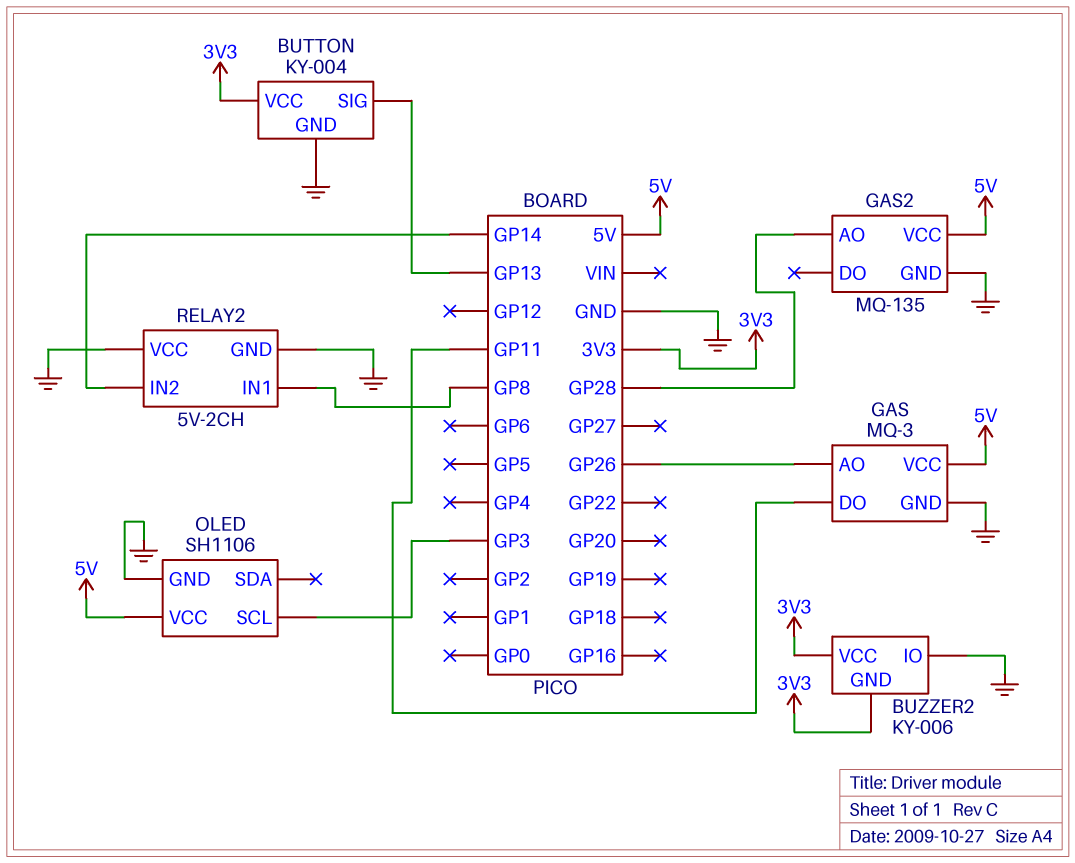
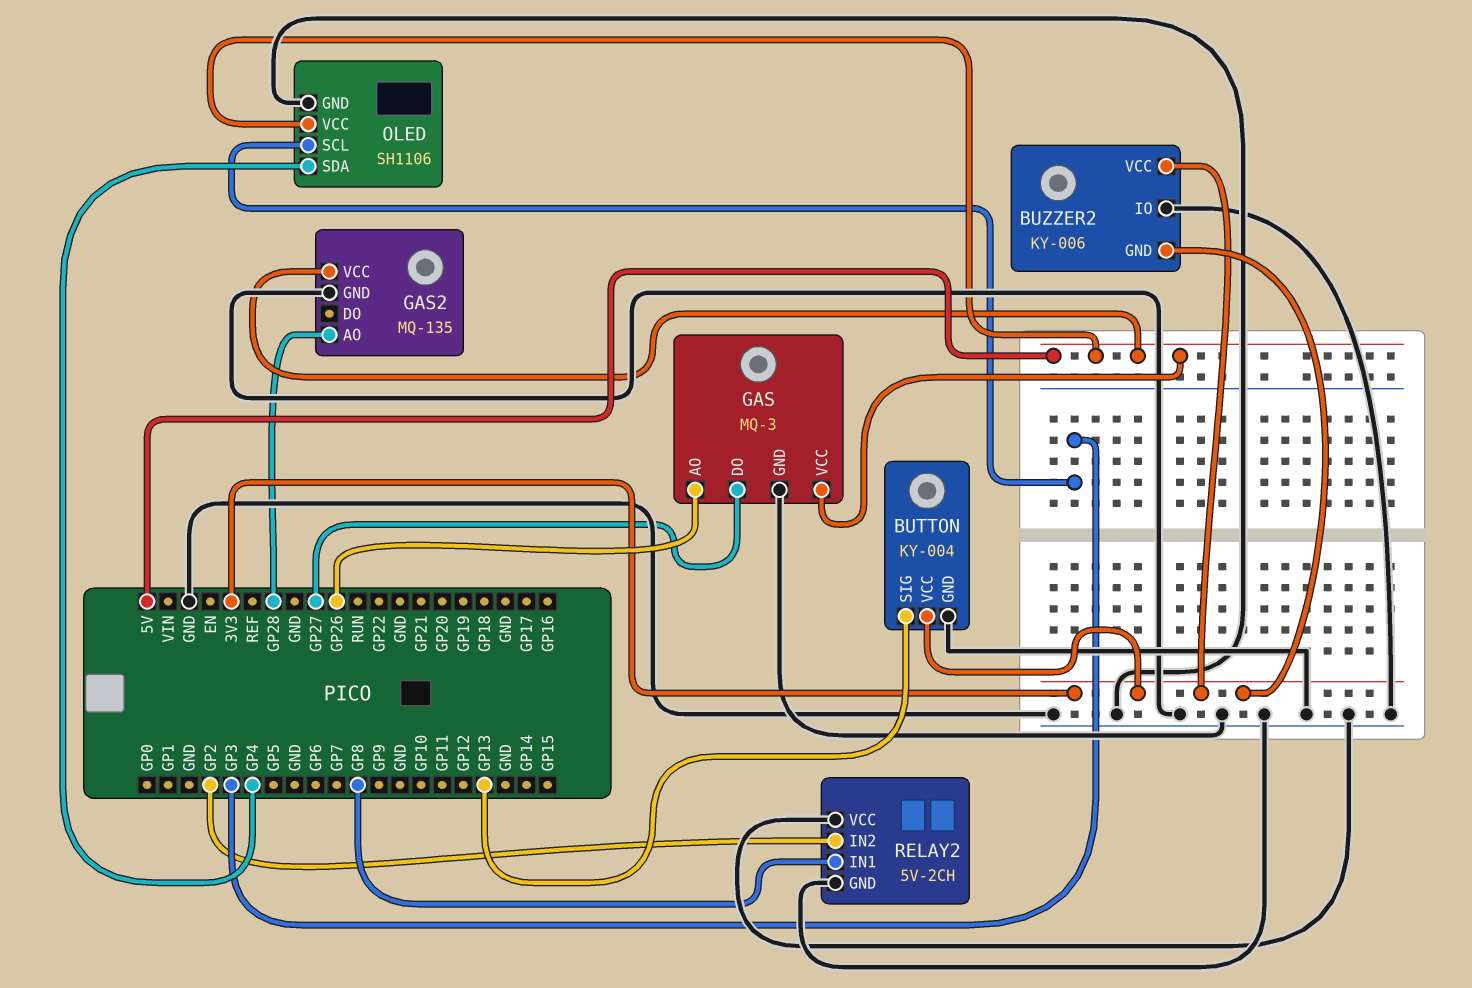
GAS pin DO: GP11 -> GP27
OLED pin SDA: none -> GP4
RELAY2 pin IN2: GP14 -> GP2

